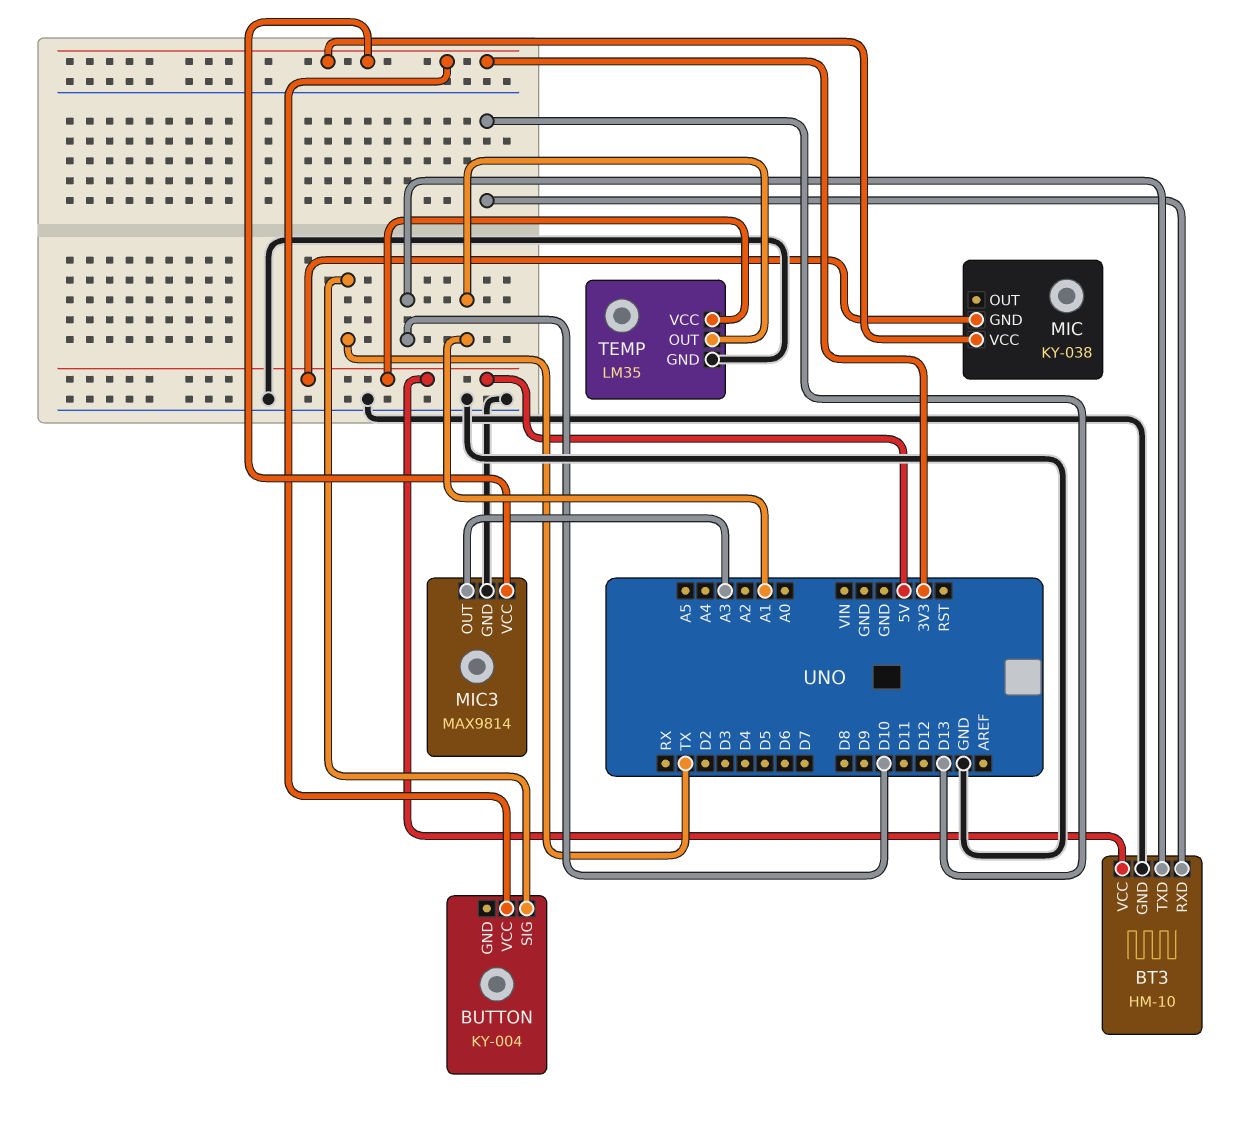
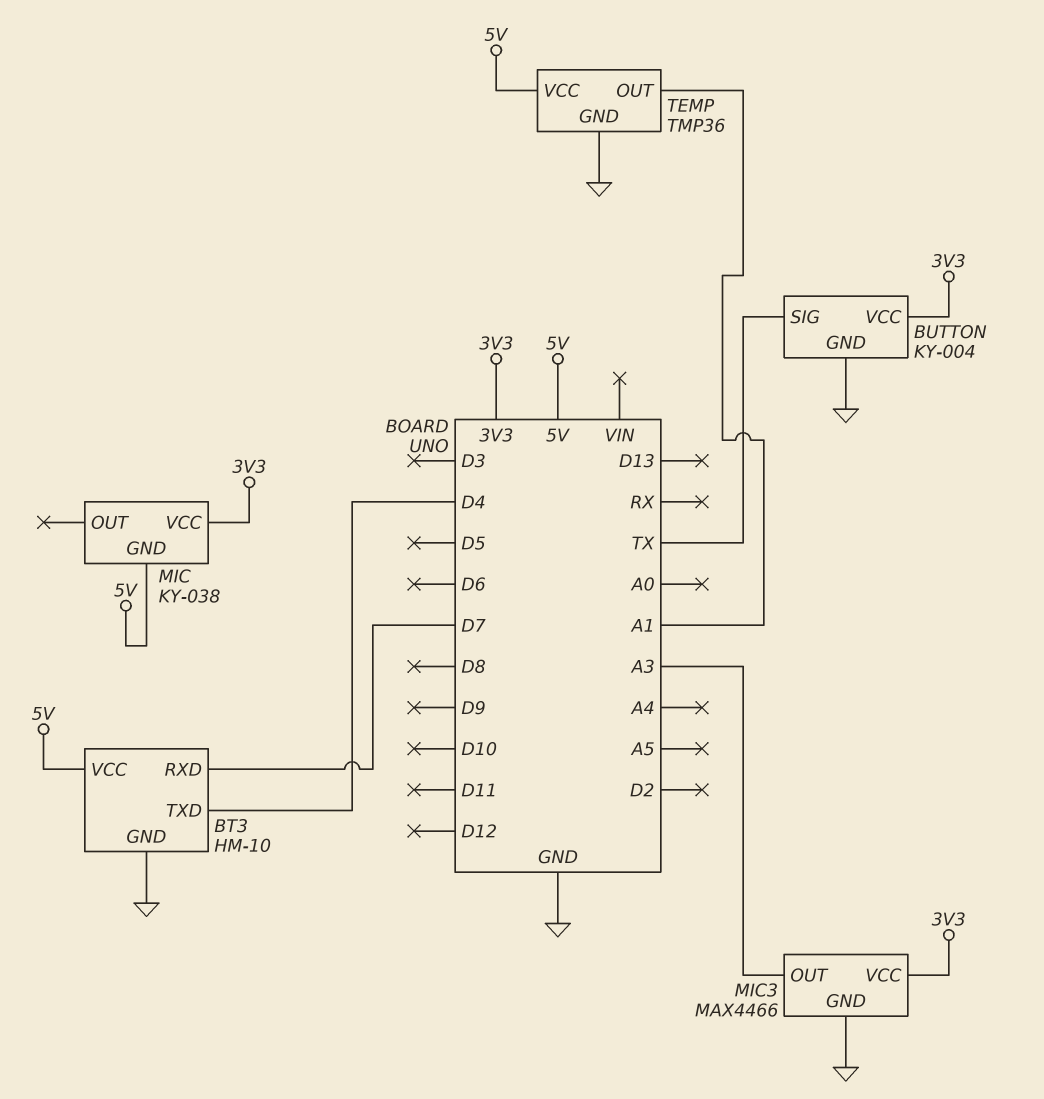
BT3 pin RXD: D13 -> D7
BT3 pin TXD: D10 -> D4
BUTTON pin GND: none -> GND
MIC3: MAX9814 -> MAX4466
TEMP: LM35 -> TMP36

